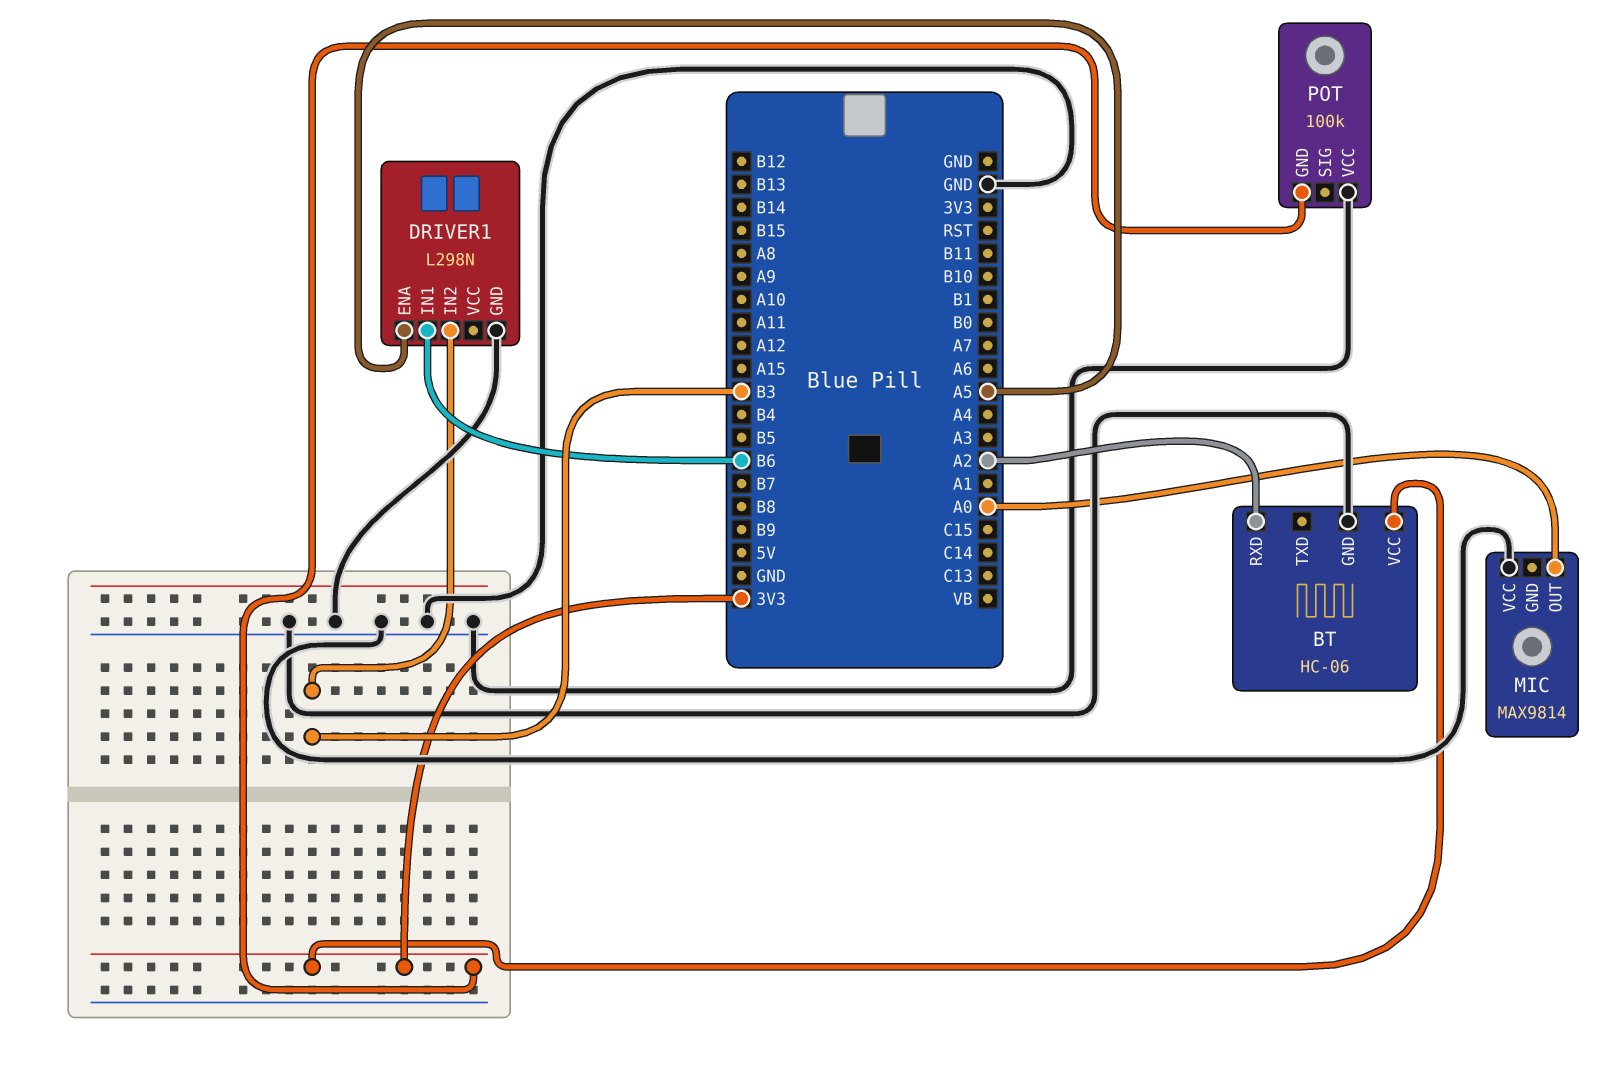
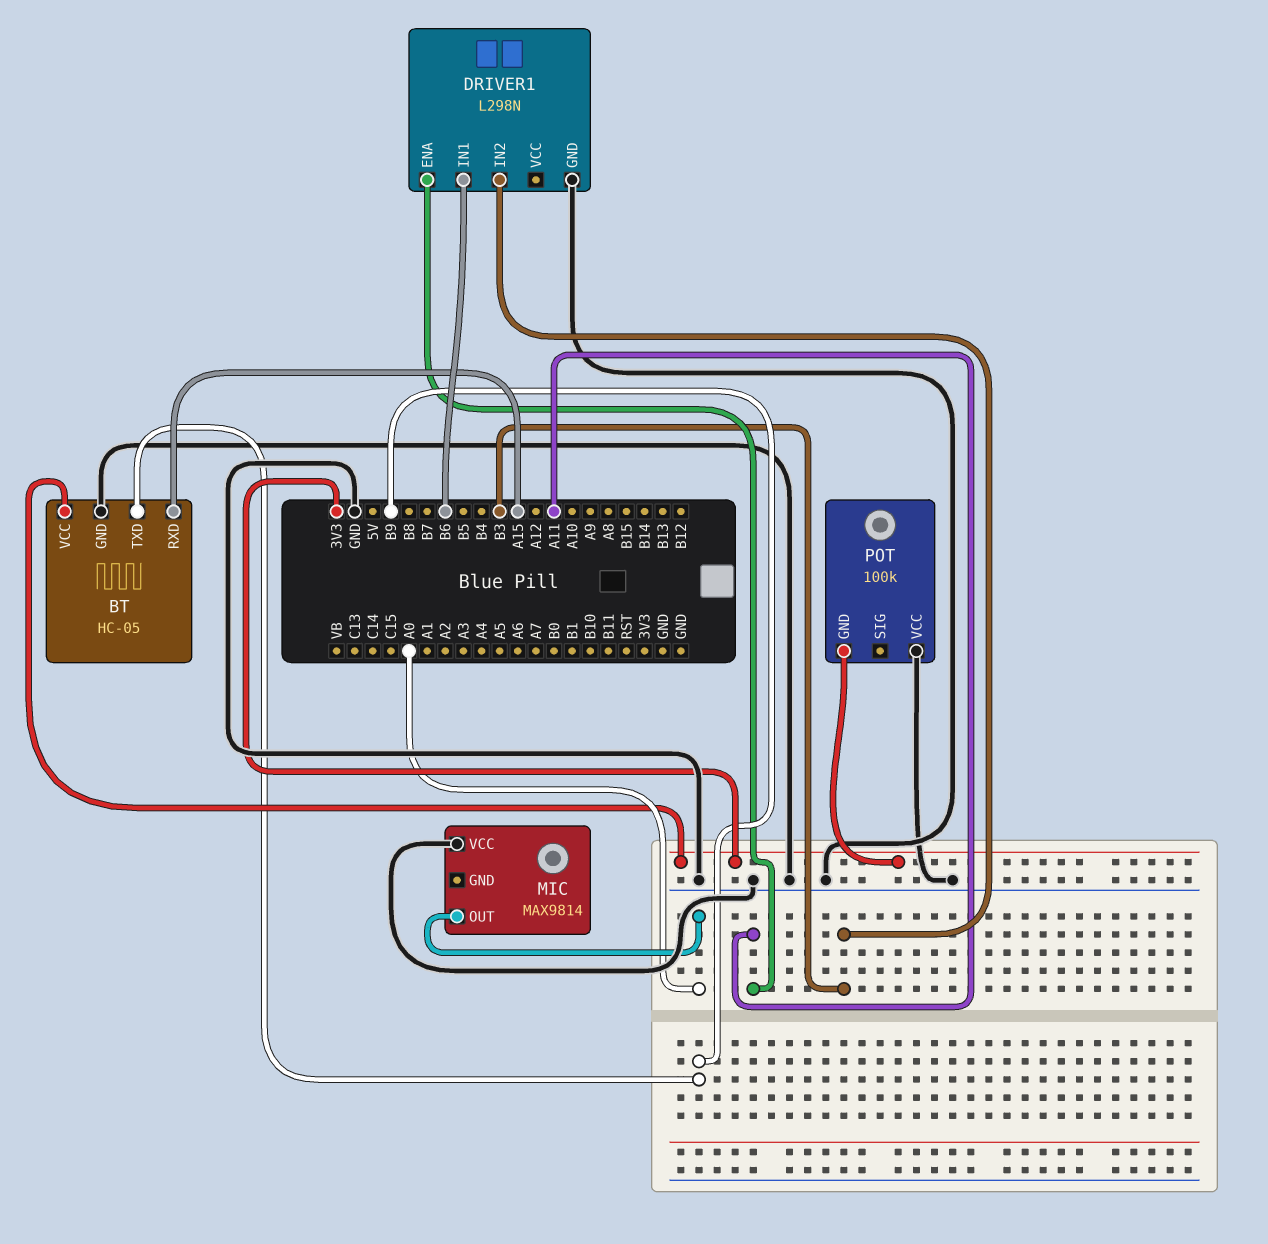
BT: HC-06 -> HC-05
BT pin RXD: A2 -> A15
BT pin TXD: none -> B9
DRIVER1 pin ENA: A5 -> A11

